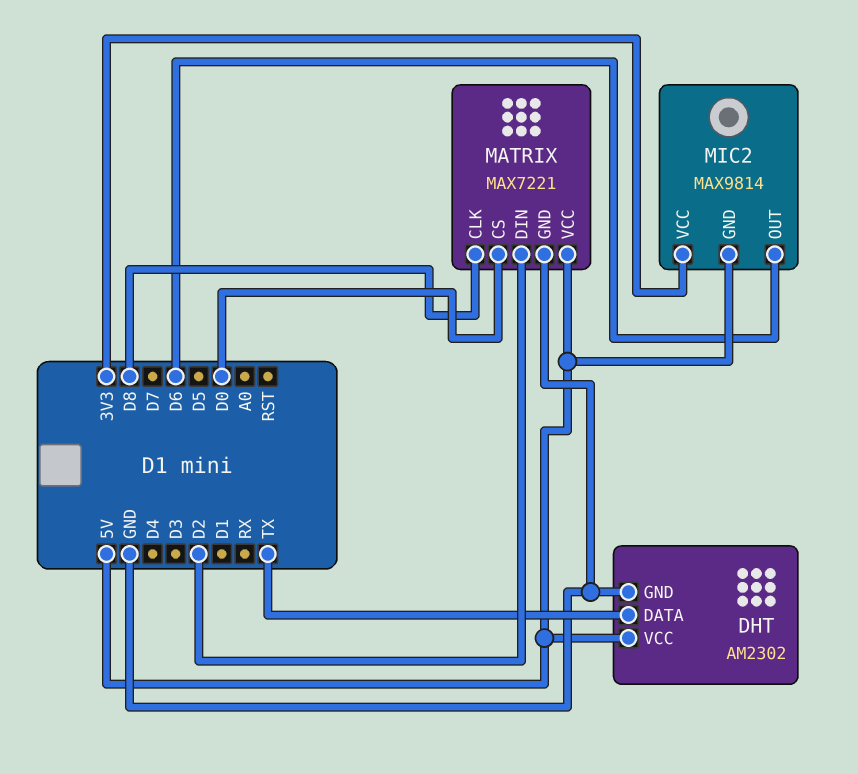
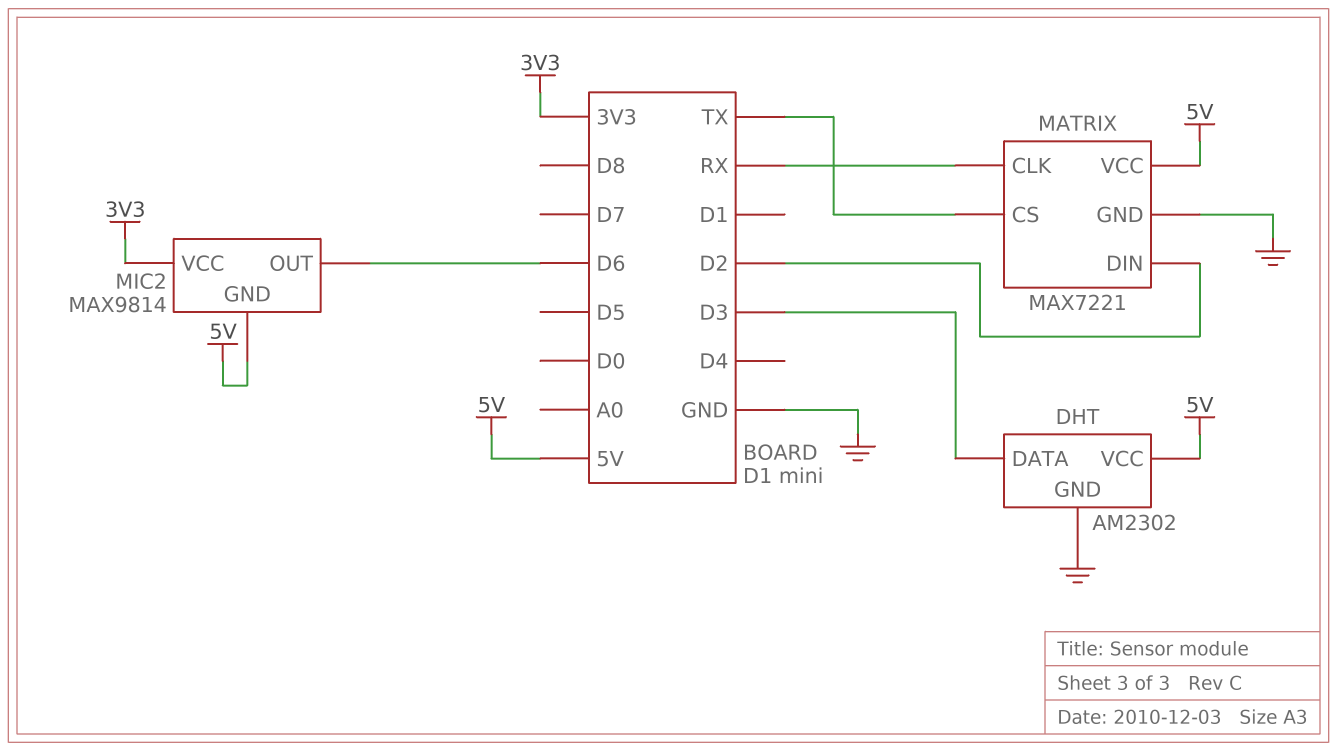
DHT pin DATA: TX -> D3
MATRIX pin CLK: D8 -> RX
MATRIX pin CS: D0 -> TX

